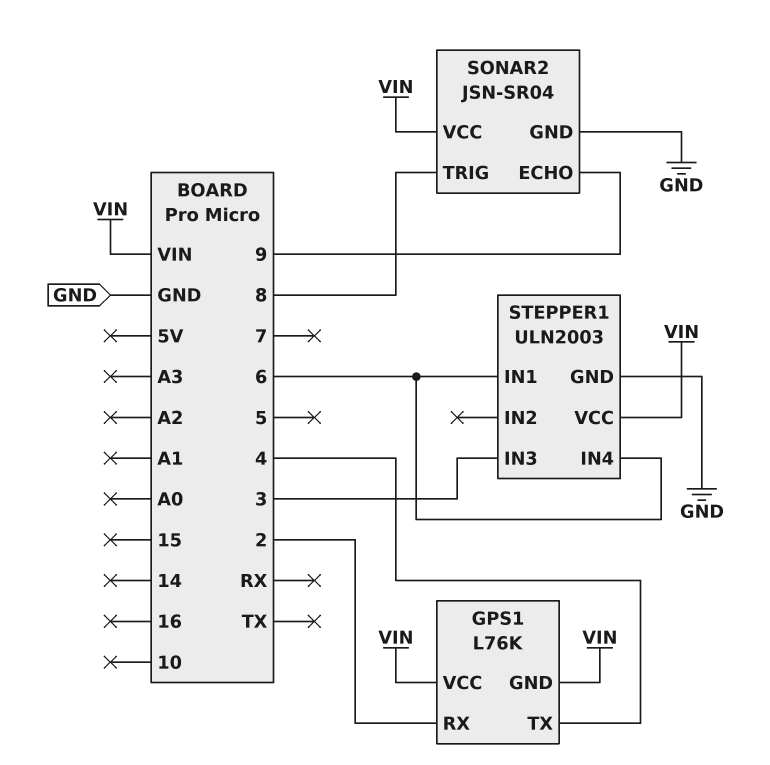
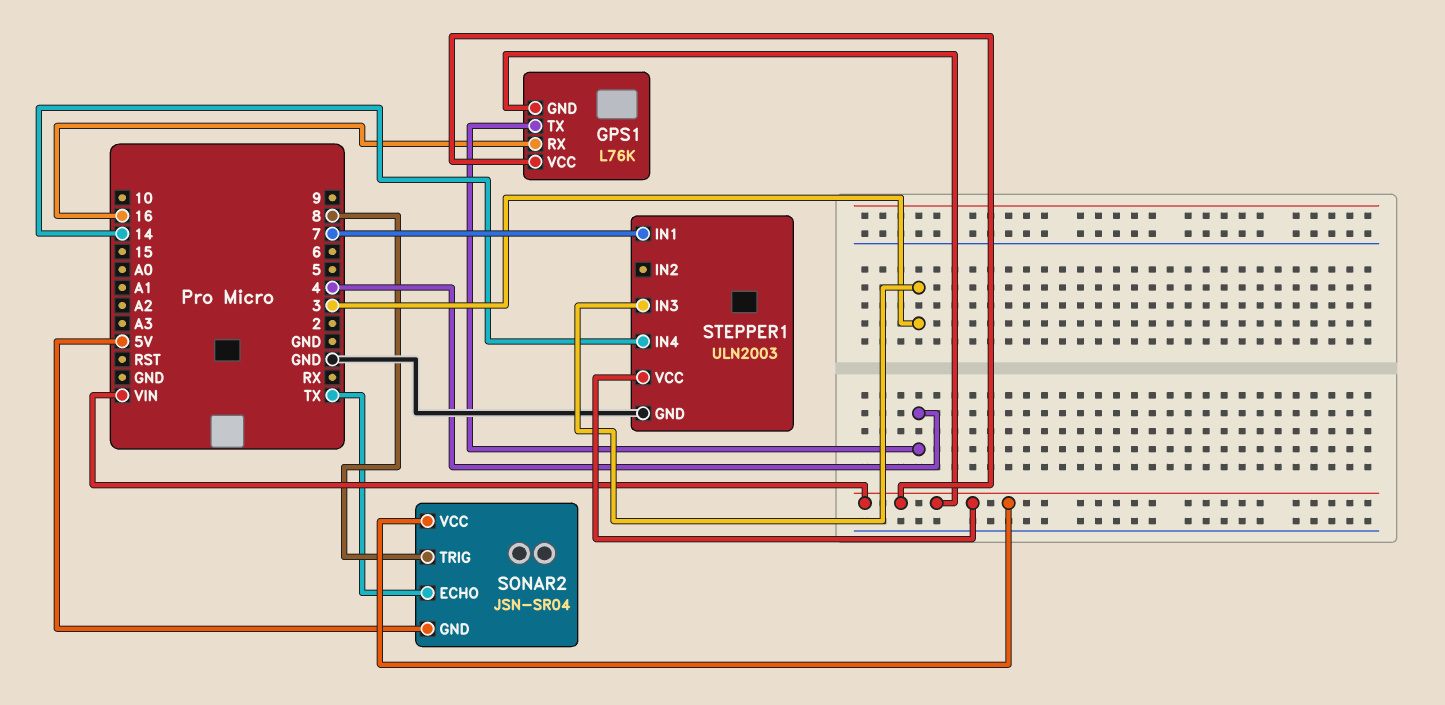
GPS1 pin RX: 2 -> 16
SONAR2 pin ECHO: 9 -> TX
SONAR2 pin GND: GND -> 5V
STEPPER1 pin IN1: 6 -> 7
STEPPER1 pin IN4: 6 -> 14

